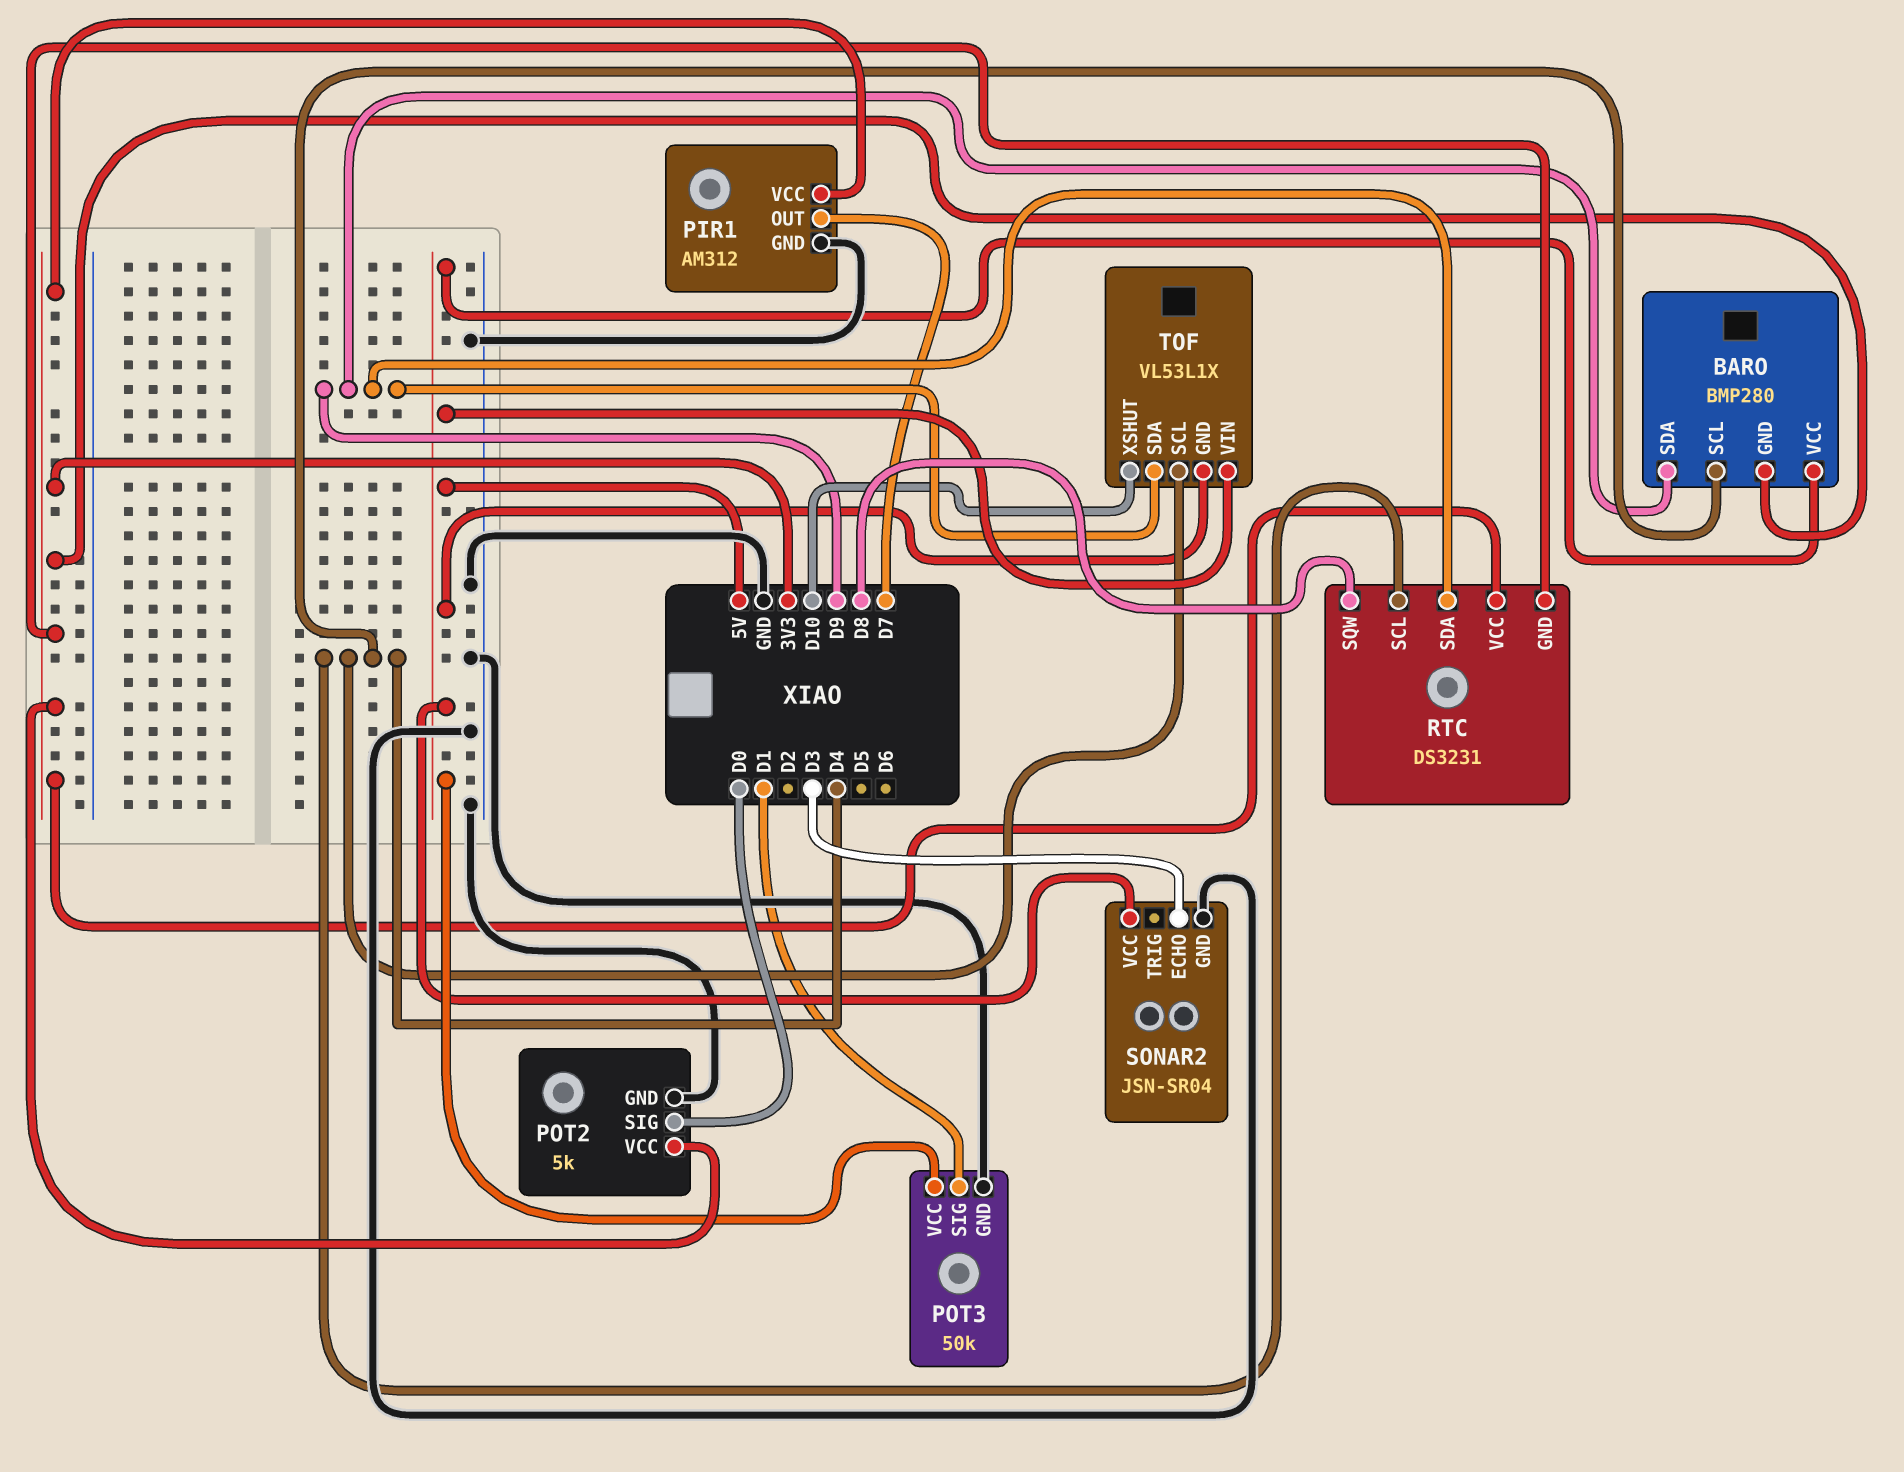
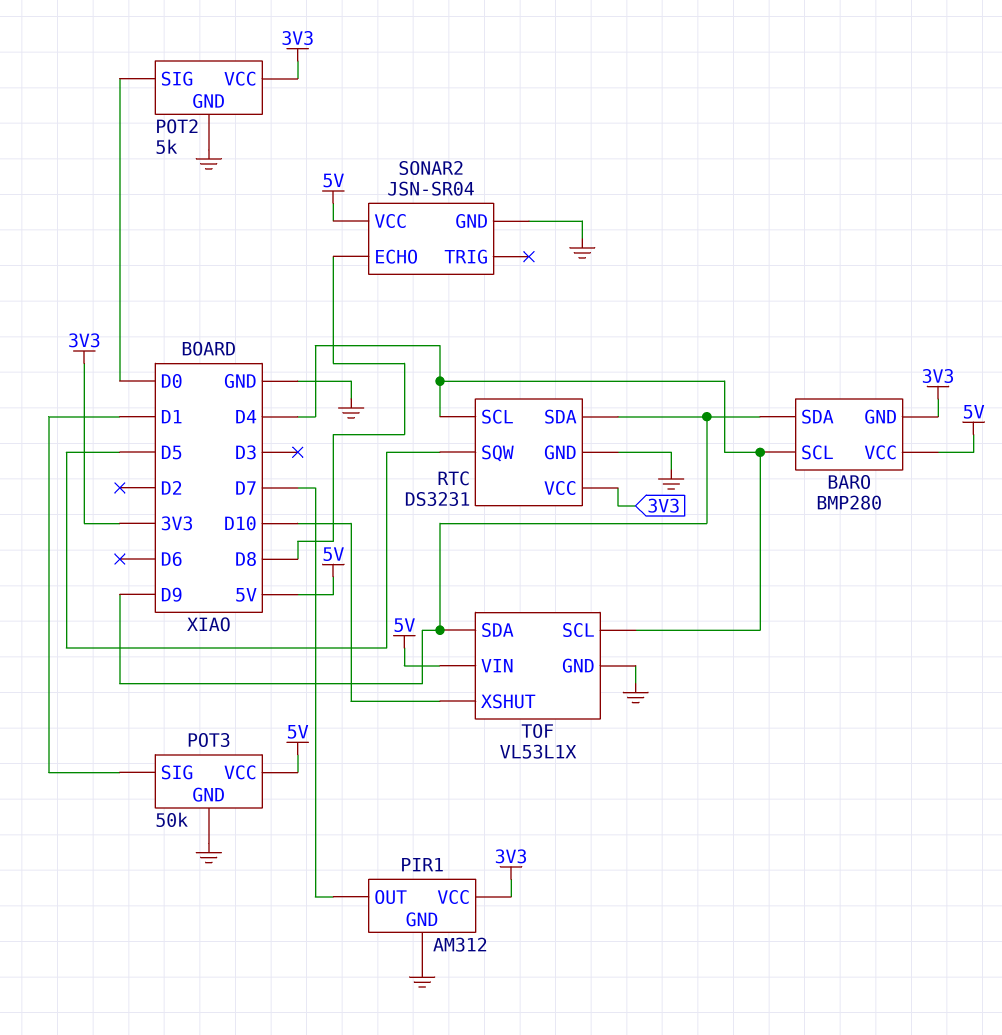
RTC pin GND: 3V3 -> GND
RTC pin SQW: D8 -> D5
SONAR2 pin ECHO: D3 -> D8
TOF pin GND: 5V -> GND

